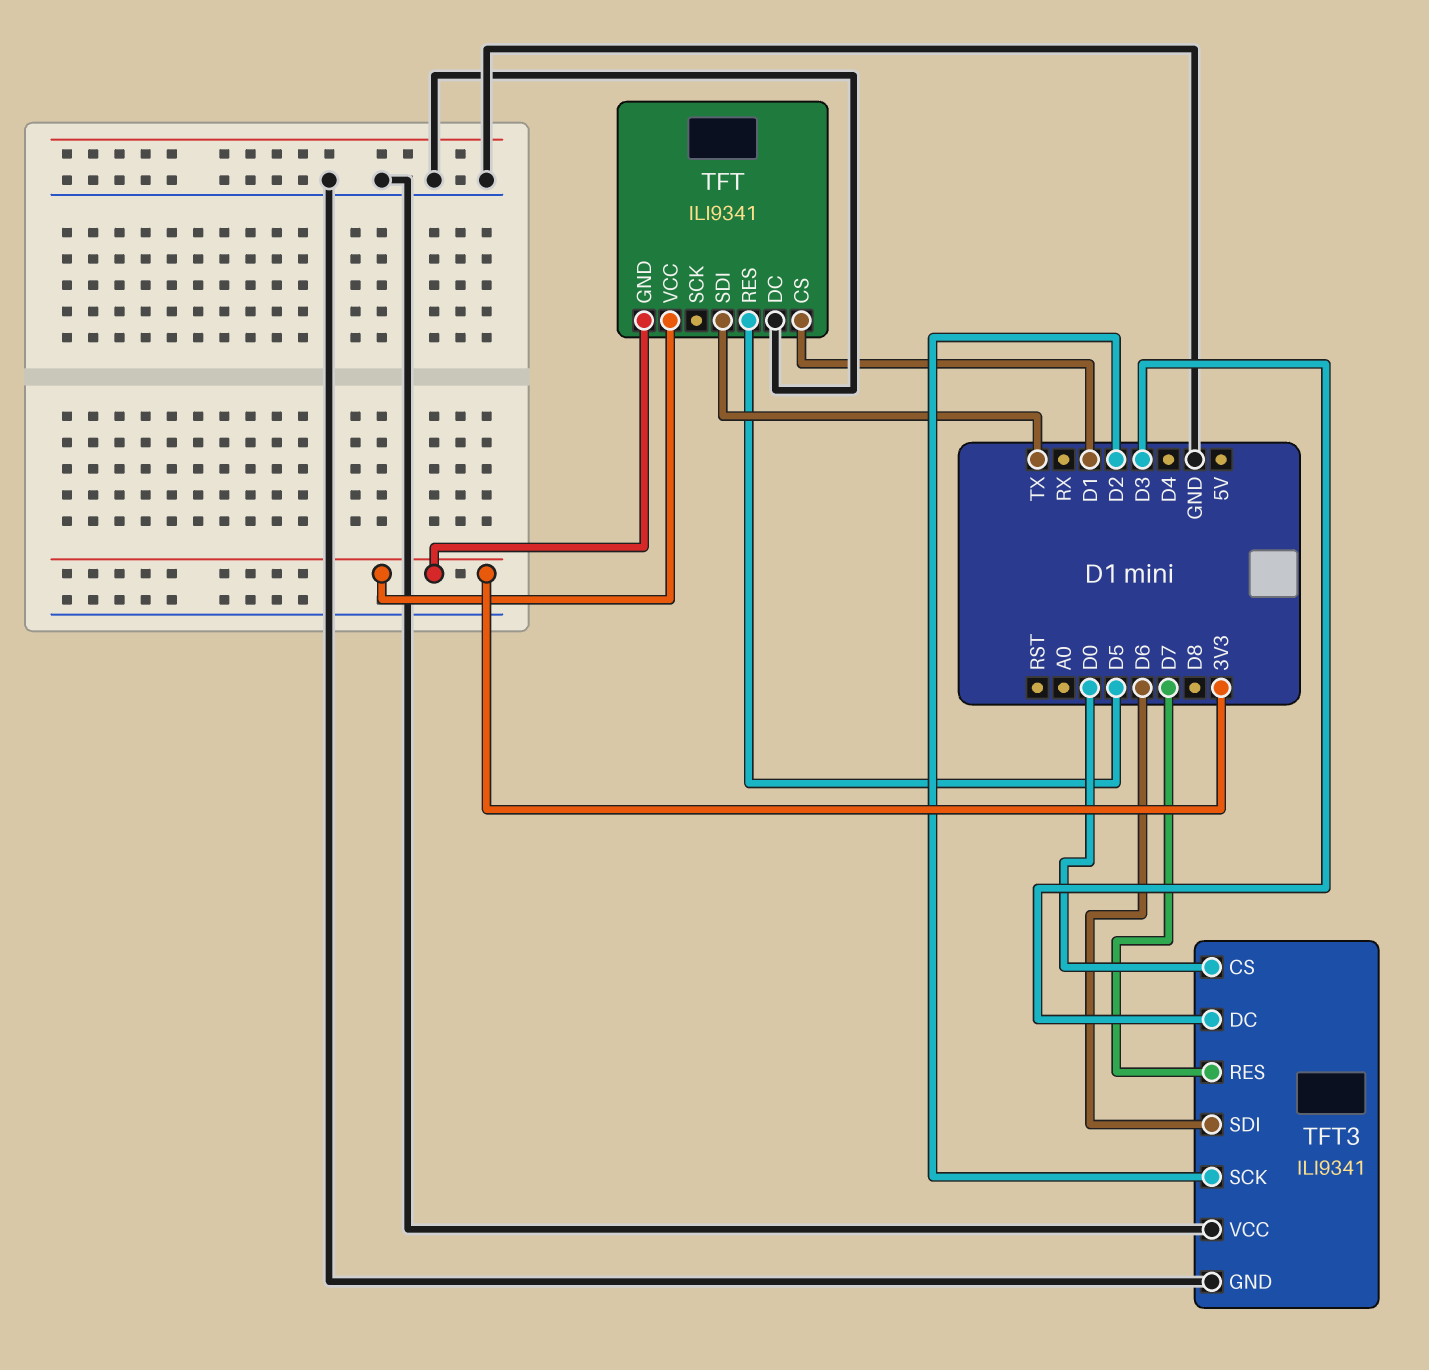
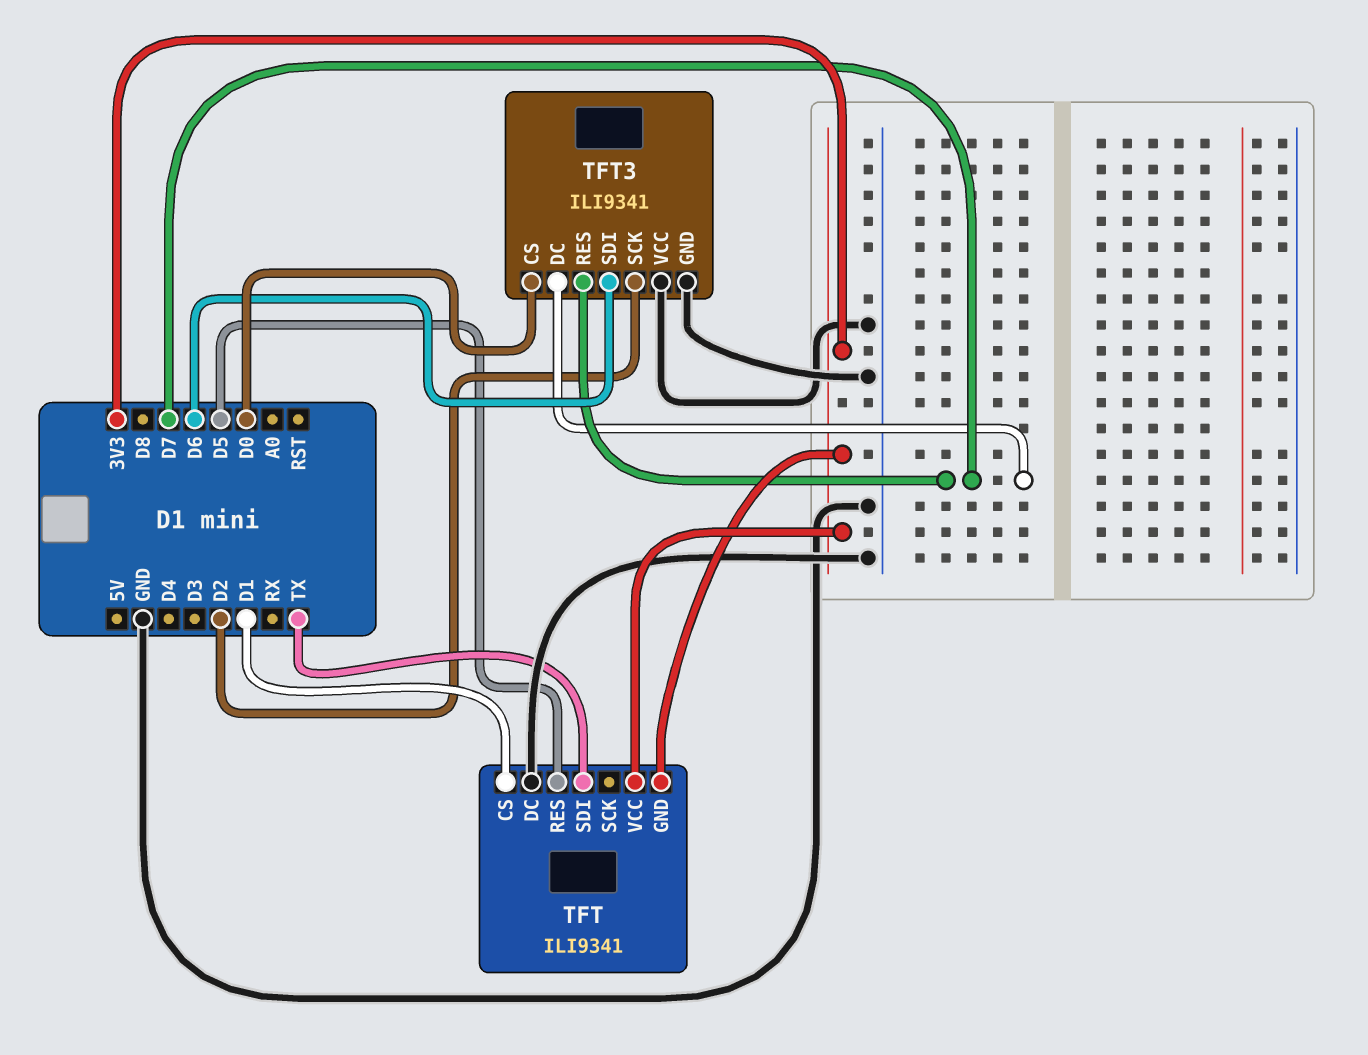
TFT3 pin DC: D3 -> D7

